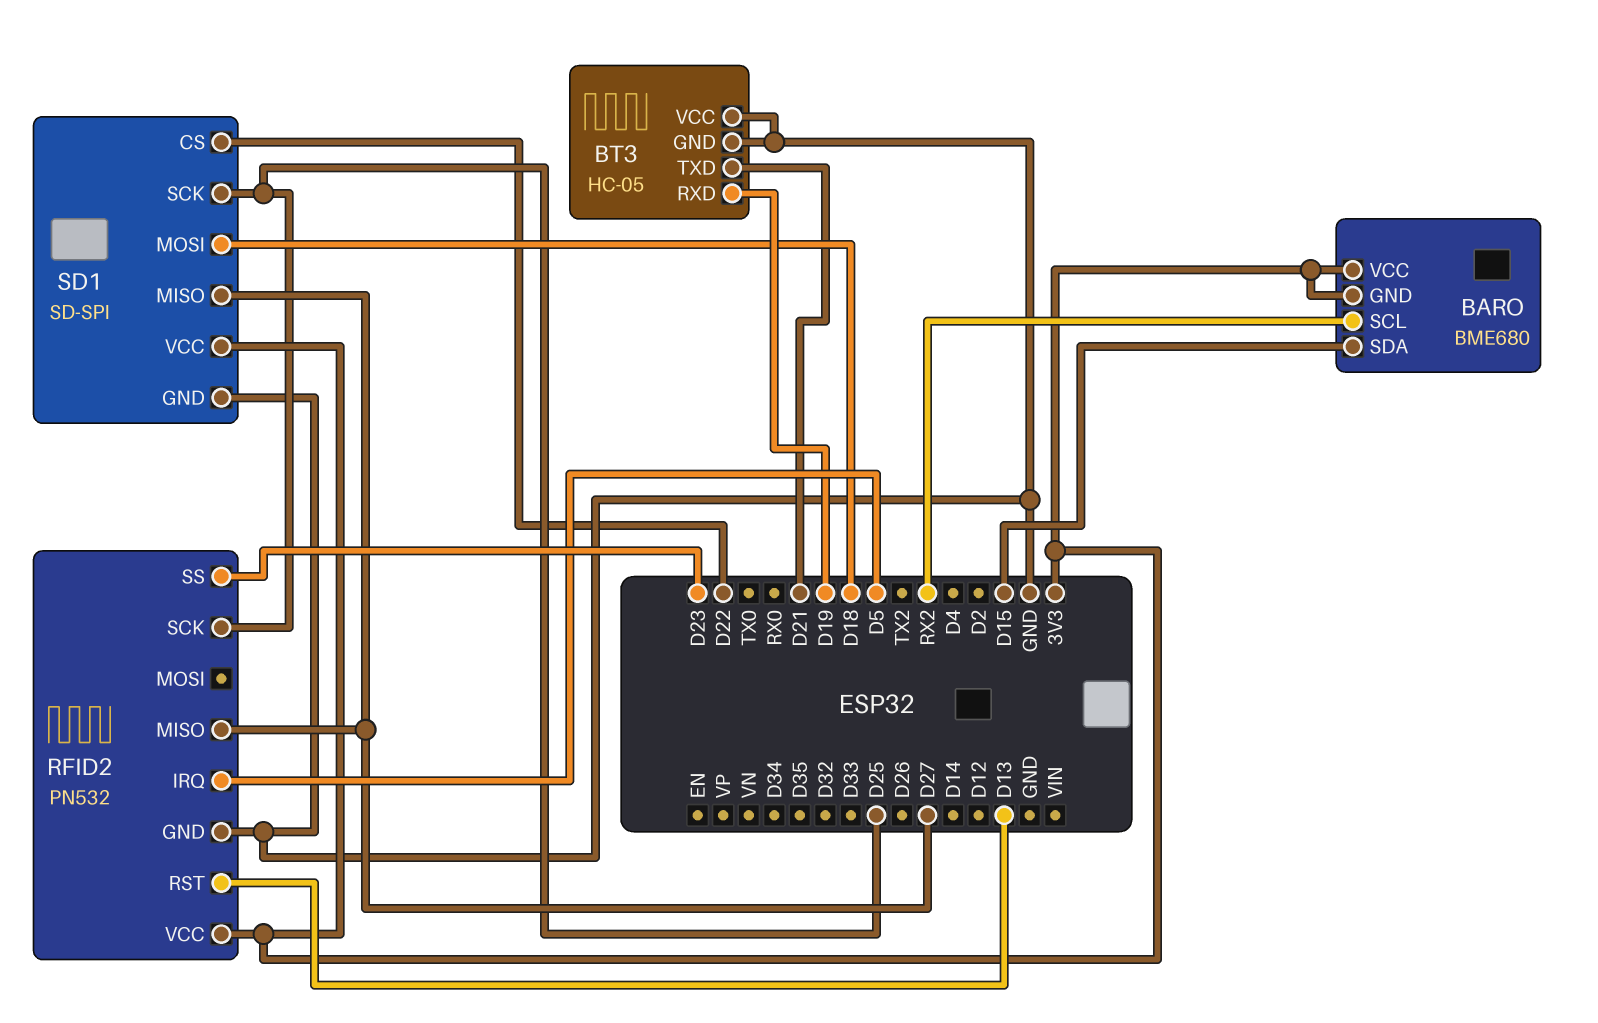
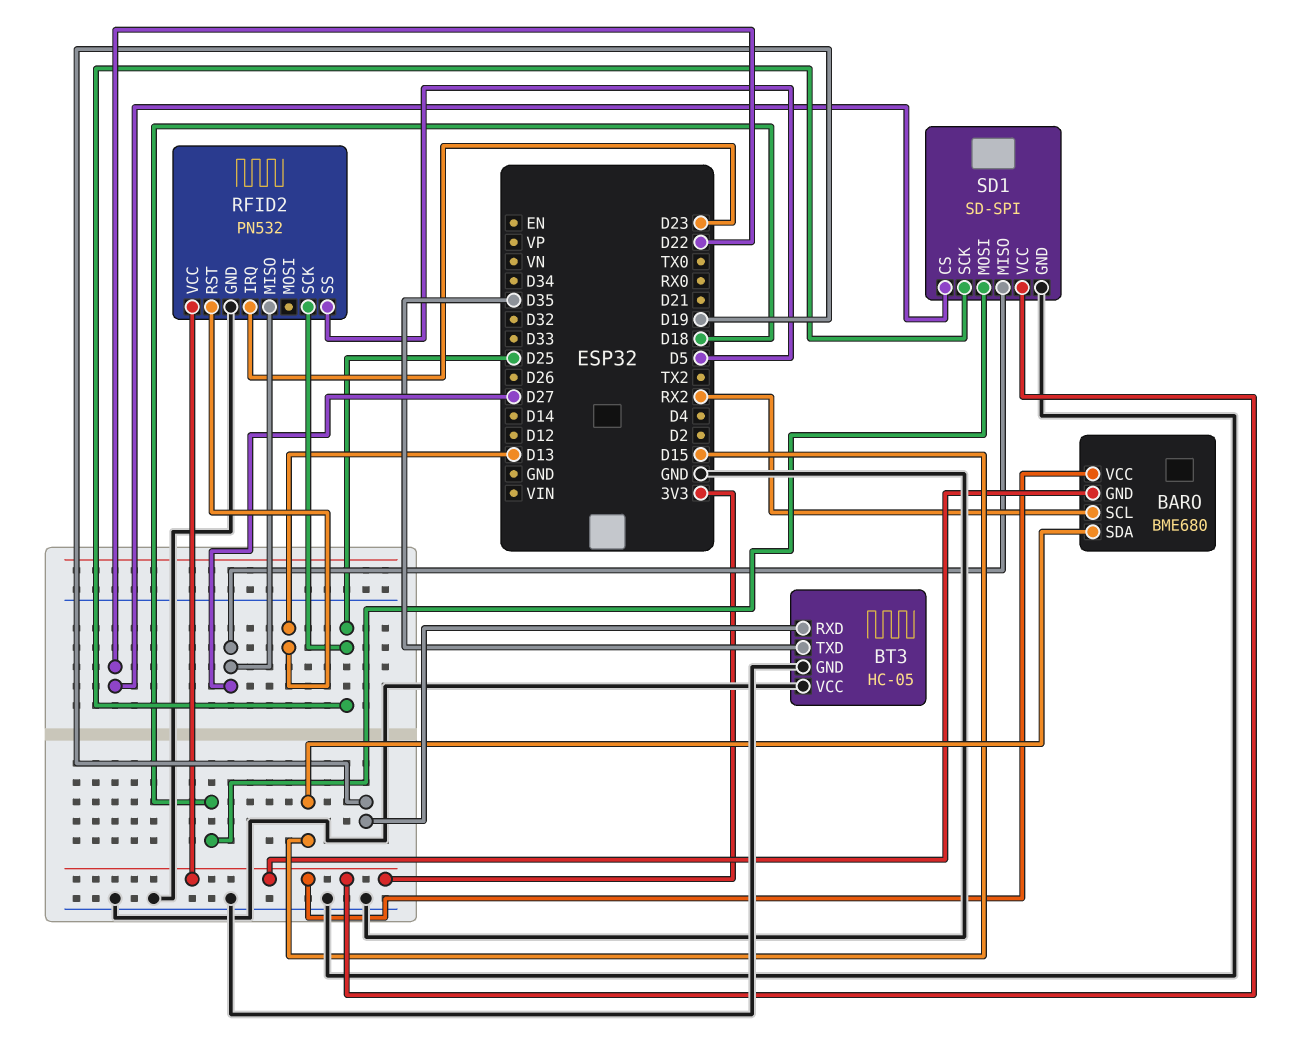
BT3 pin TXD: D21 -> D35
RFID2 pin IRQ: D5 -> D23
RFID2 pin SS: D23 -> D5

